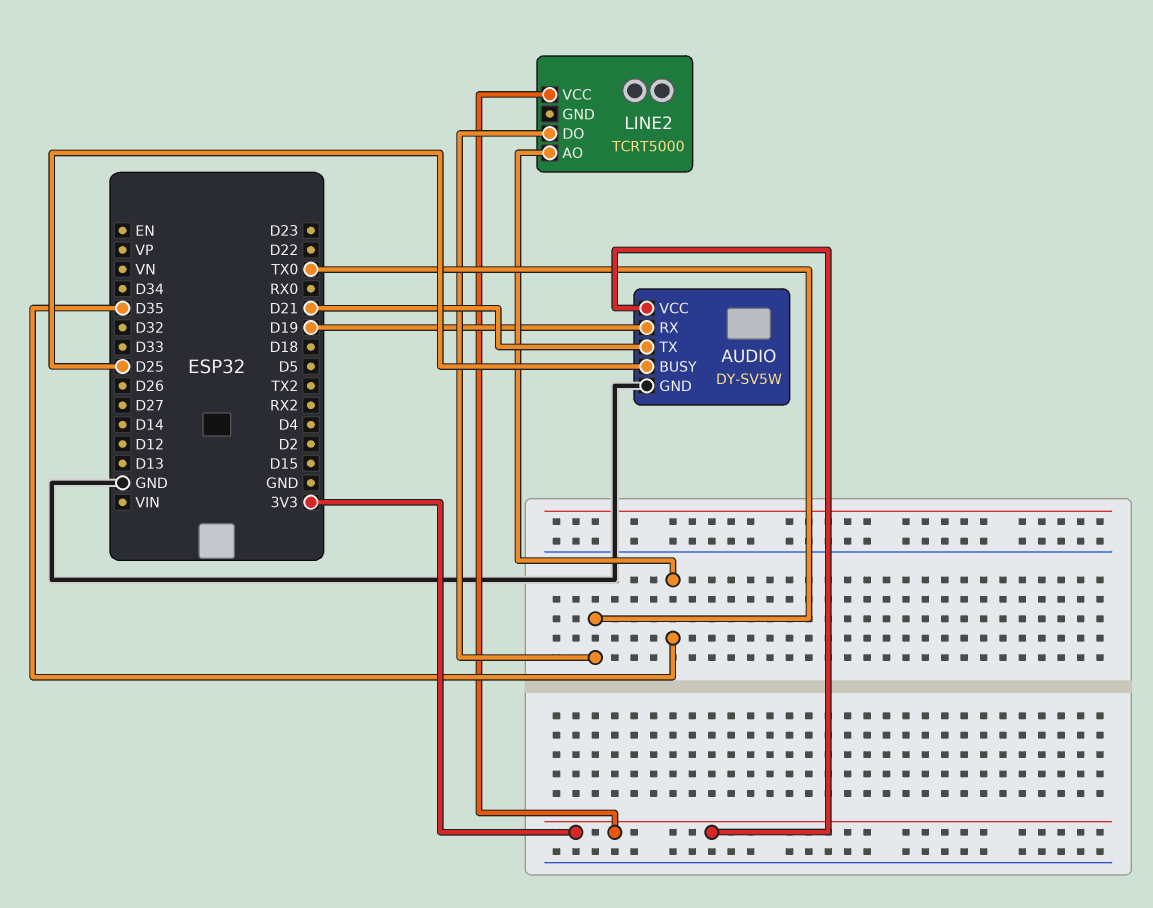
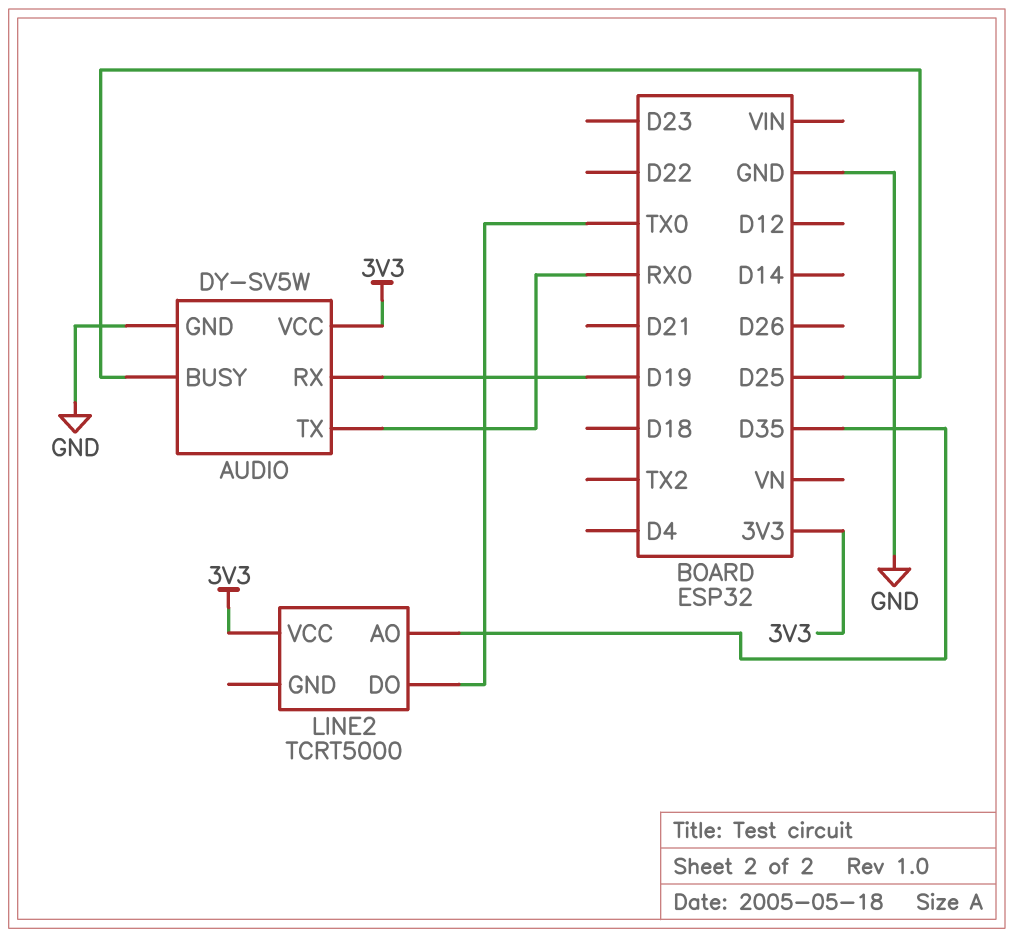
AUDIO pin TX: D21 -> RX0

